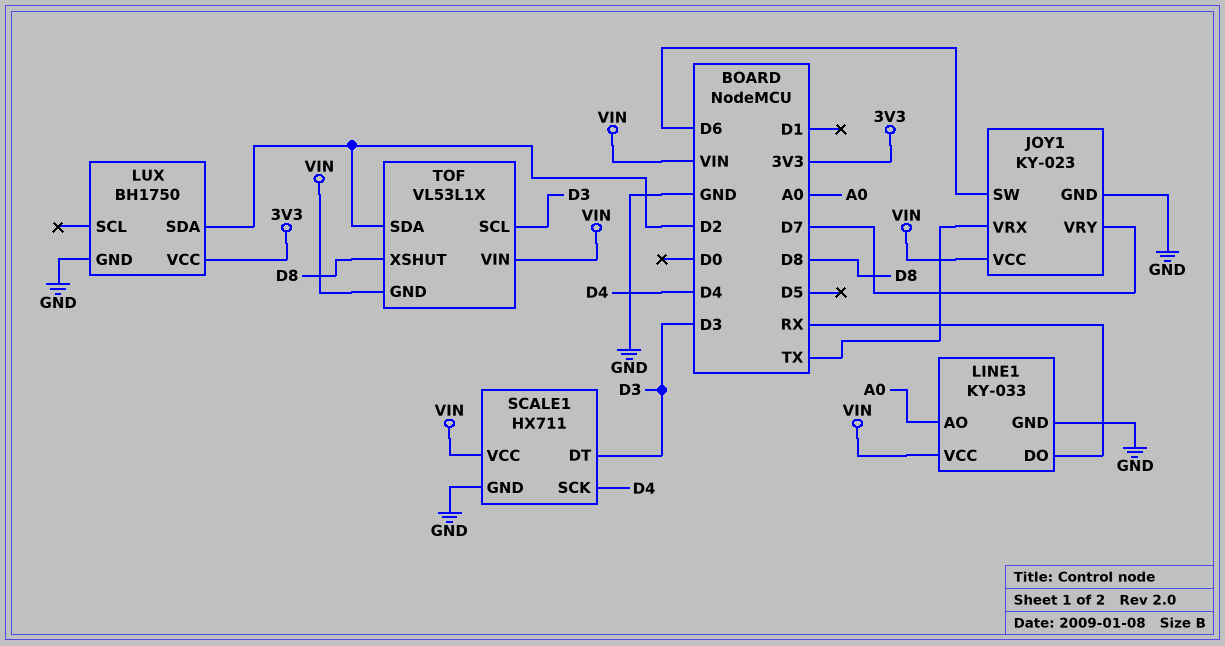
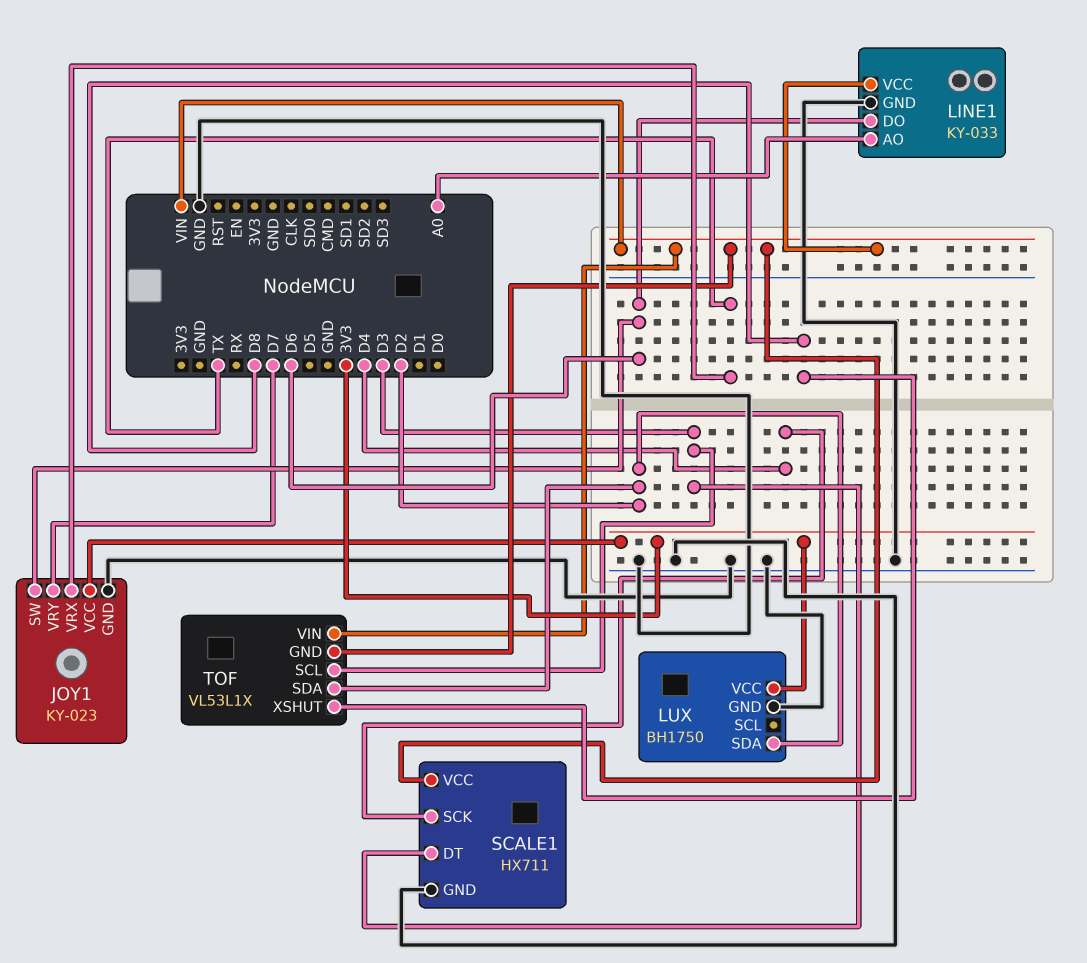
JOY1 pin VCC: VIN -> 3V3
LINE1 pin DO: RX -> D6

